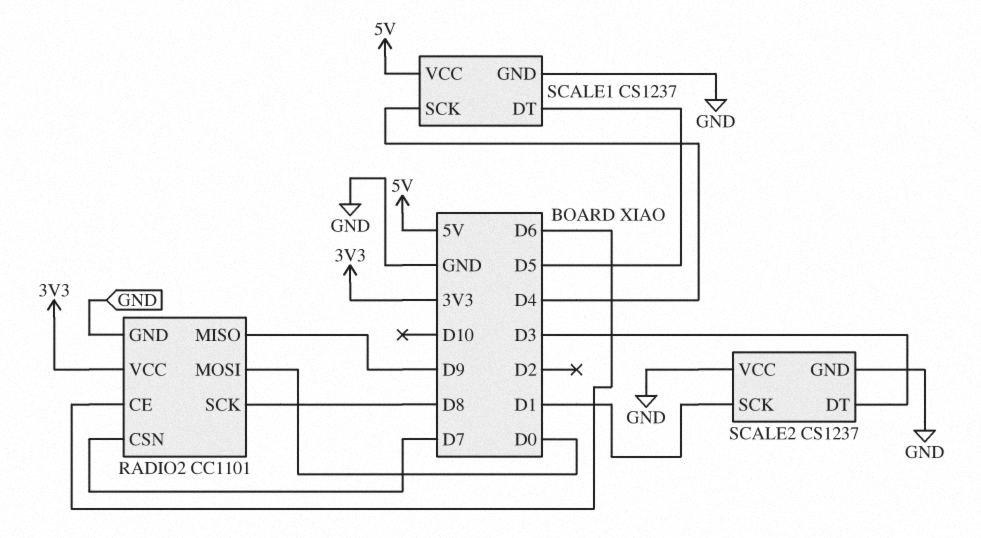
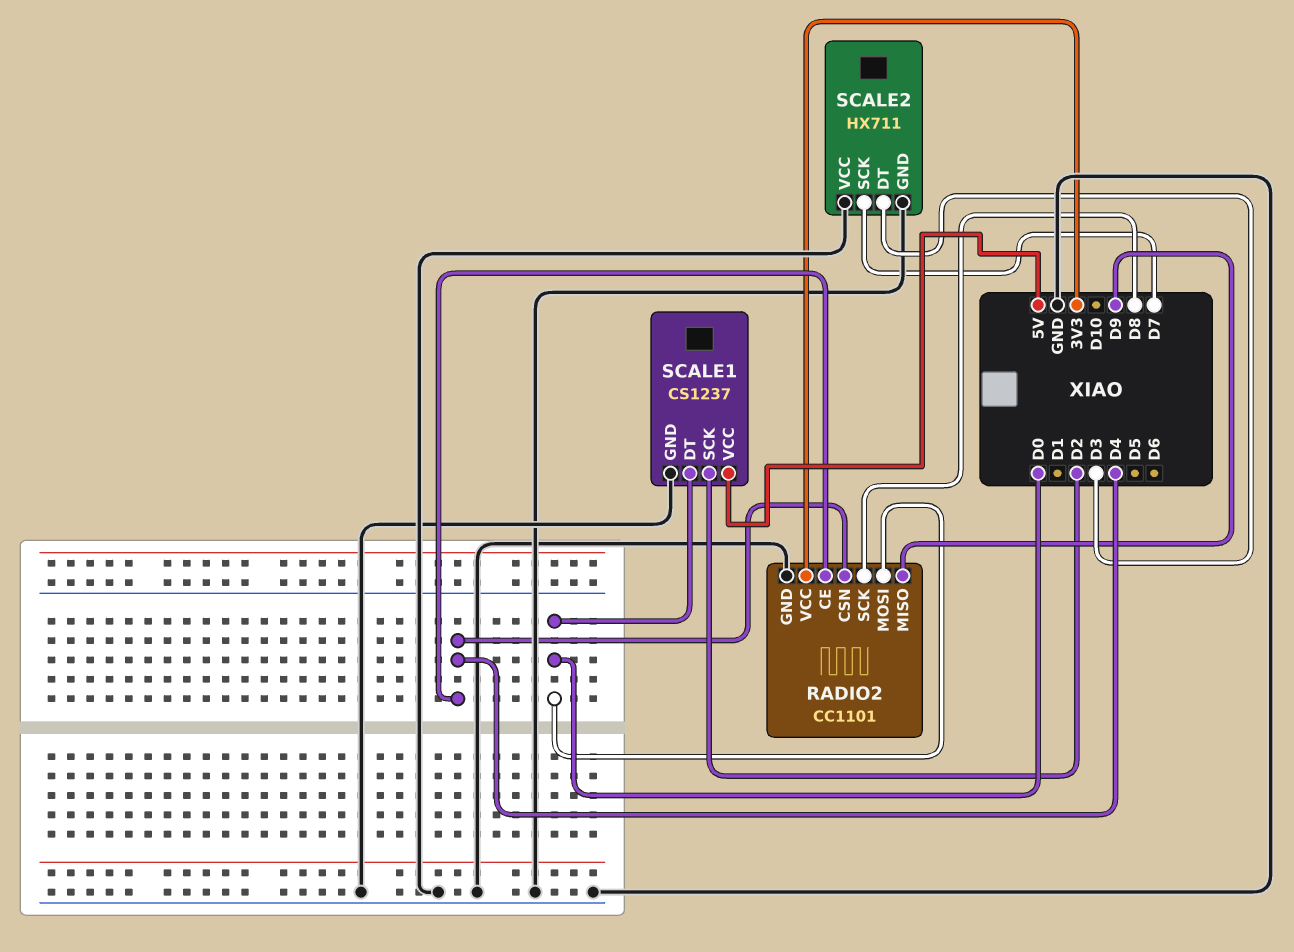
RADIO2 pin CE: D6 -> D4
RADIO2 pin CSN: D7 -> D4
SCALE1 pin DT: D5 -> D0
SCALE1 pin SCK: D4 -> D2
SCALE2: CS1237 -> HX711
SCALE2 pin SCK: D1 -> D7

